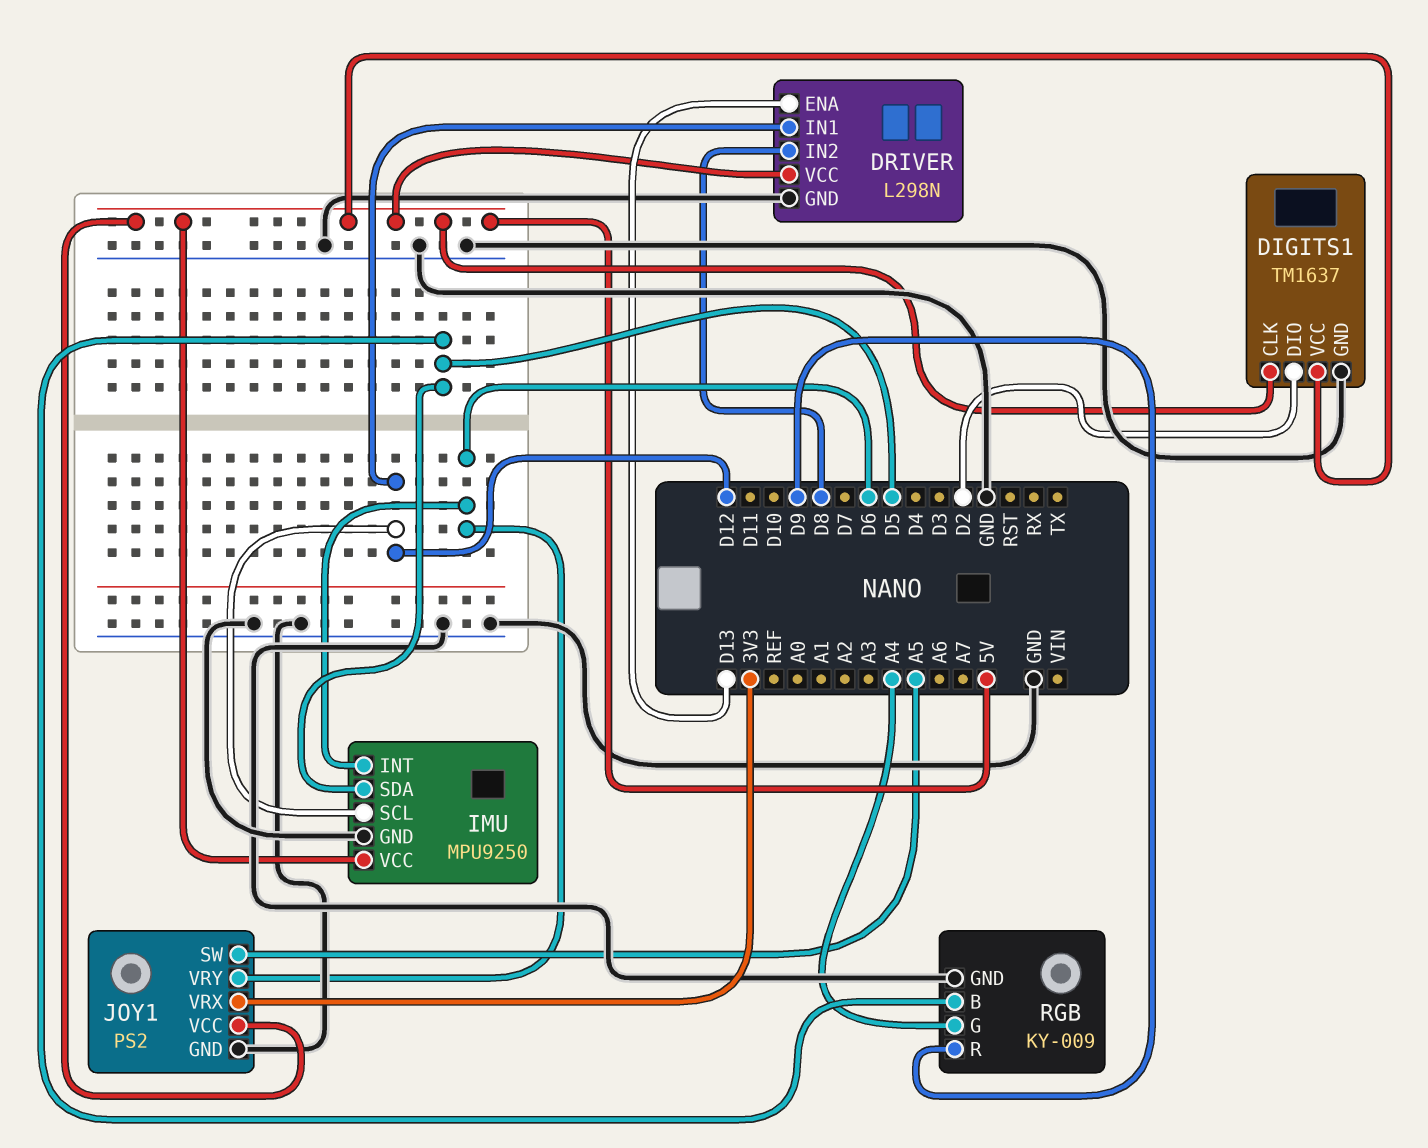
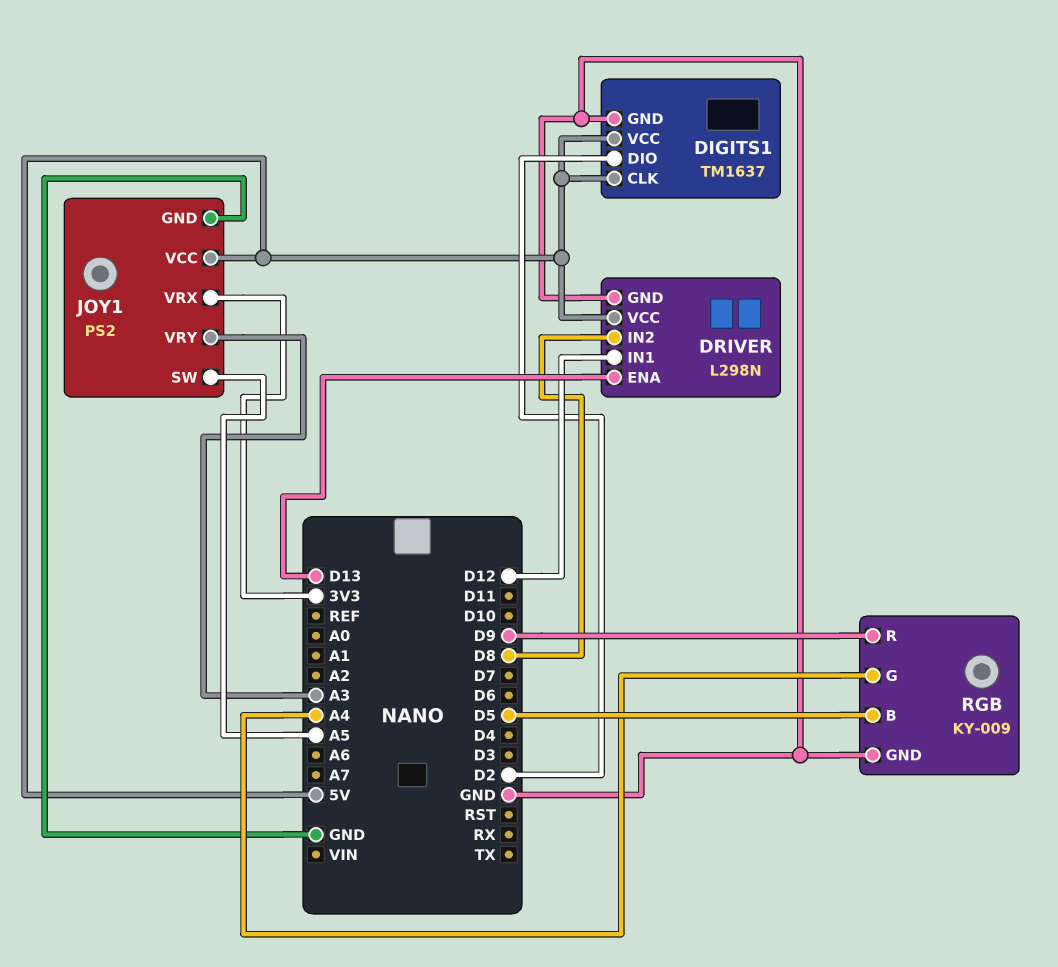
IMU: MPU9250 -> none
IMU pin GND: GND -> none
IMU pin INT: D6 -> none
IMU pin SCL: D12 -> none
IMU pin SDA: D5 -> none
IMU pin VCC: 5V -> none
JOY1 pin VRY: D6 -> A3

